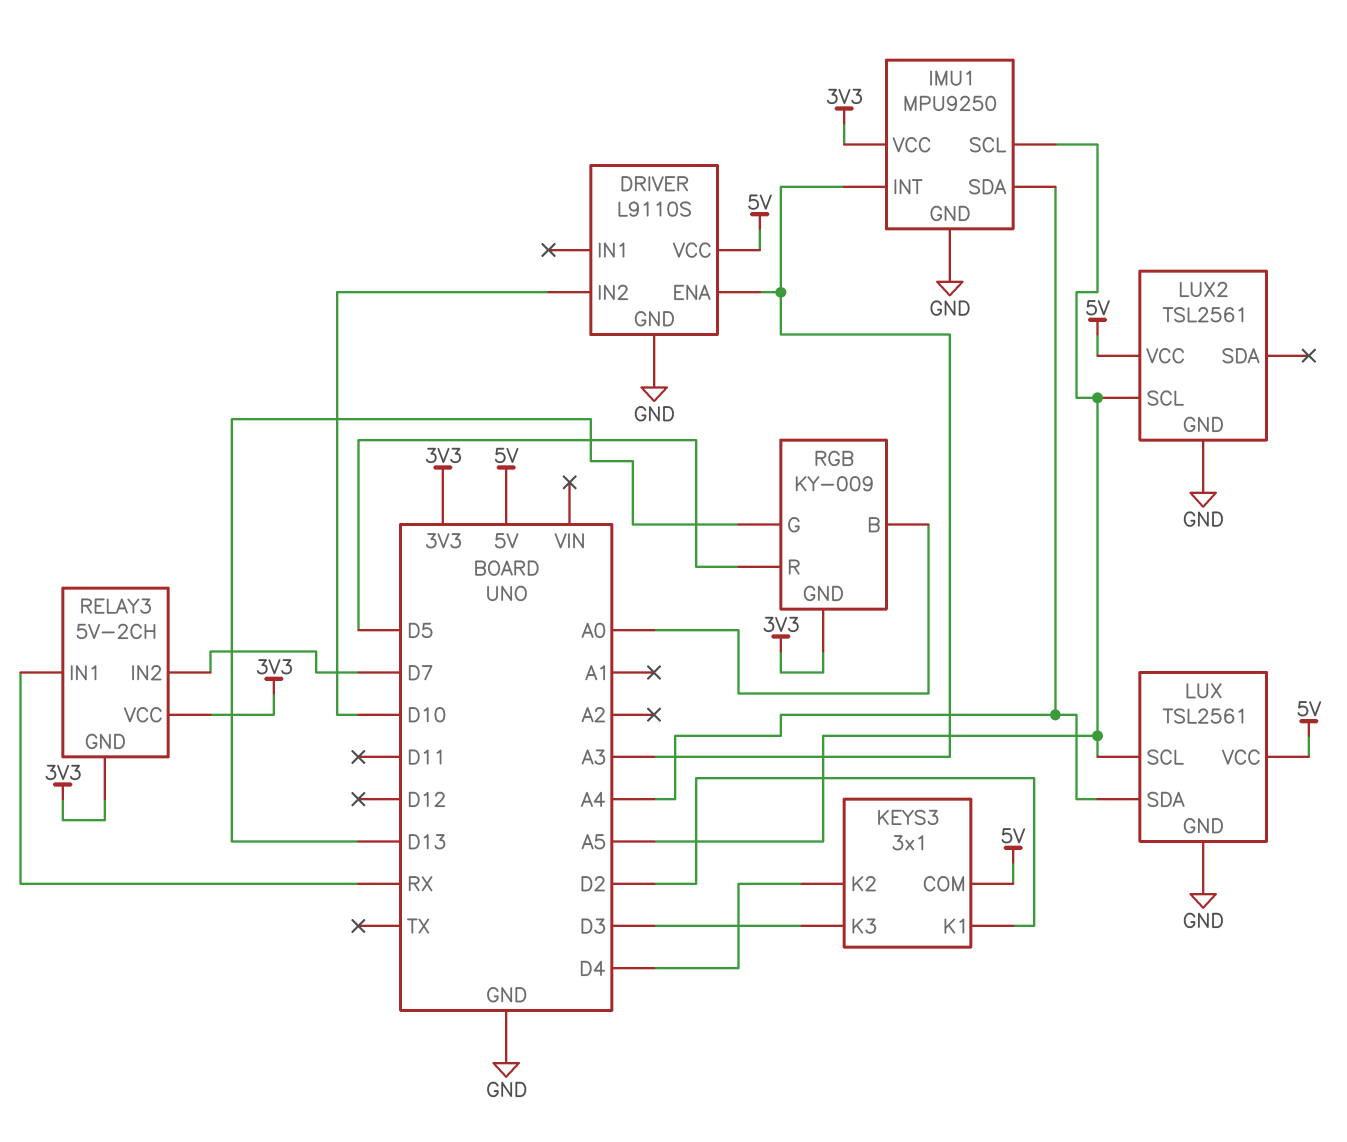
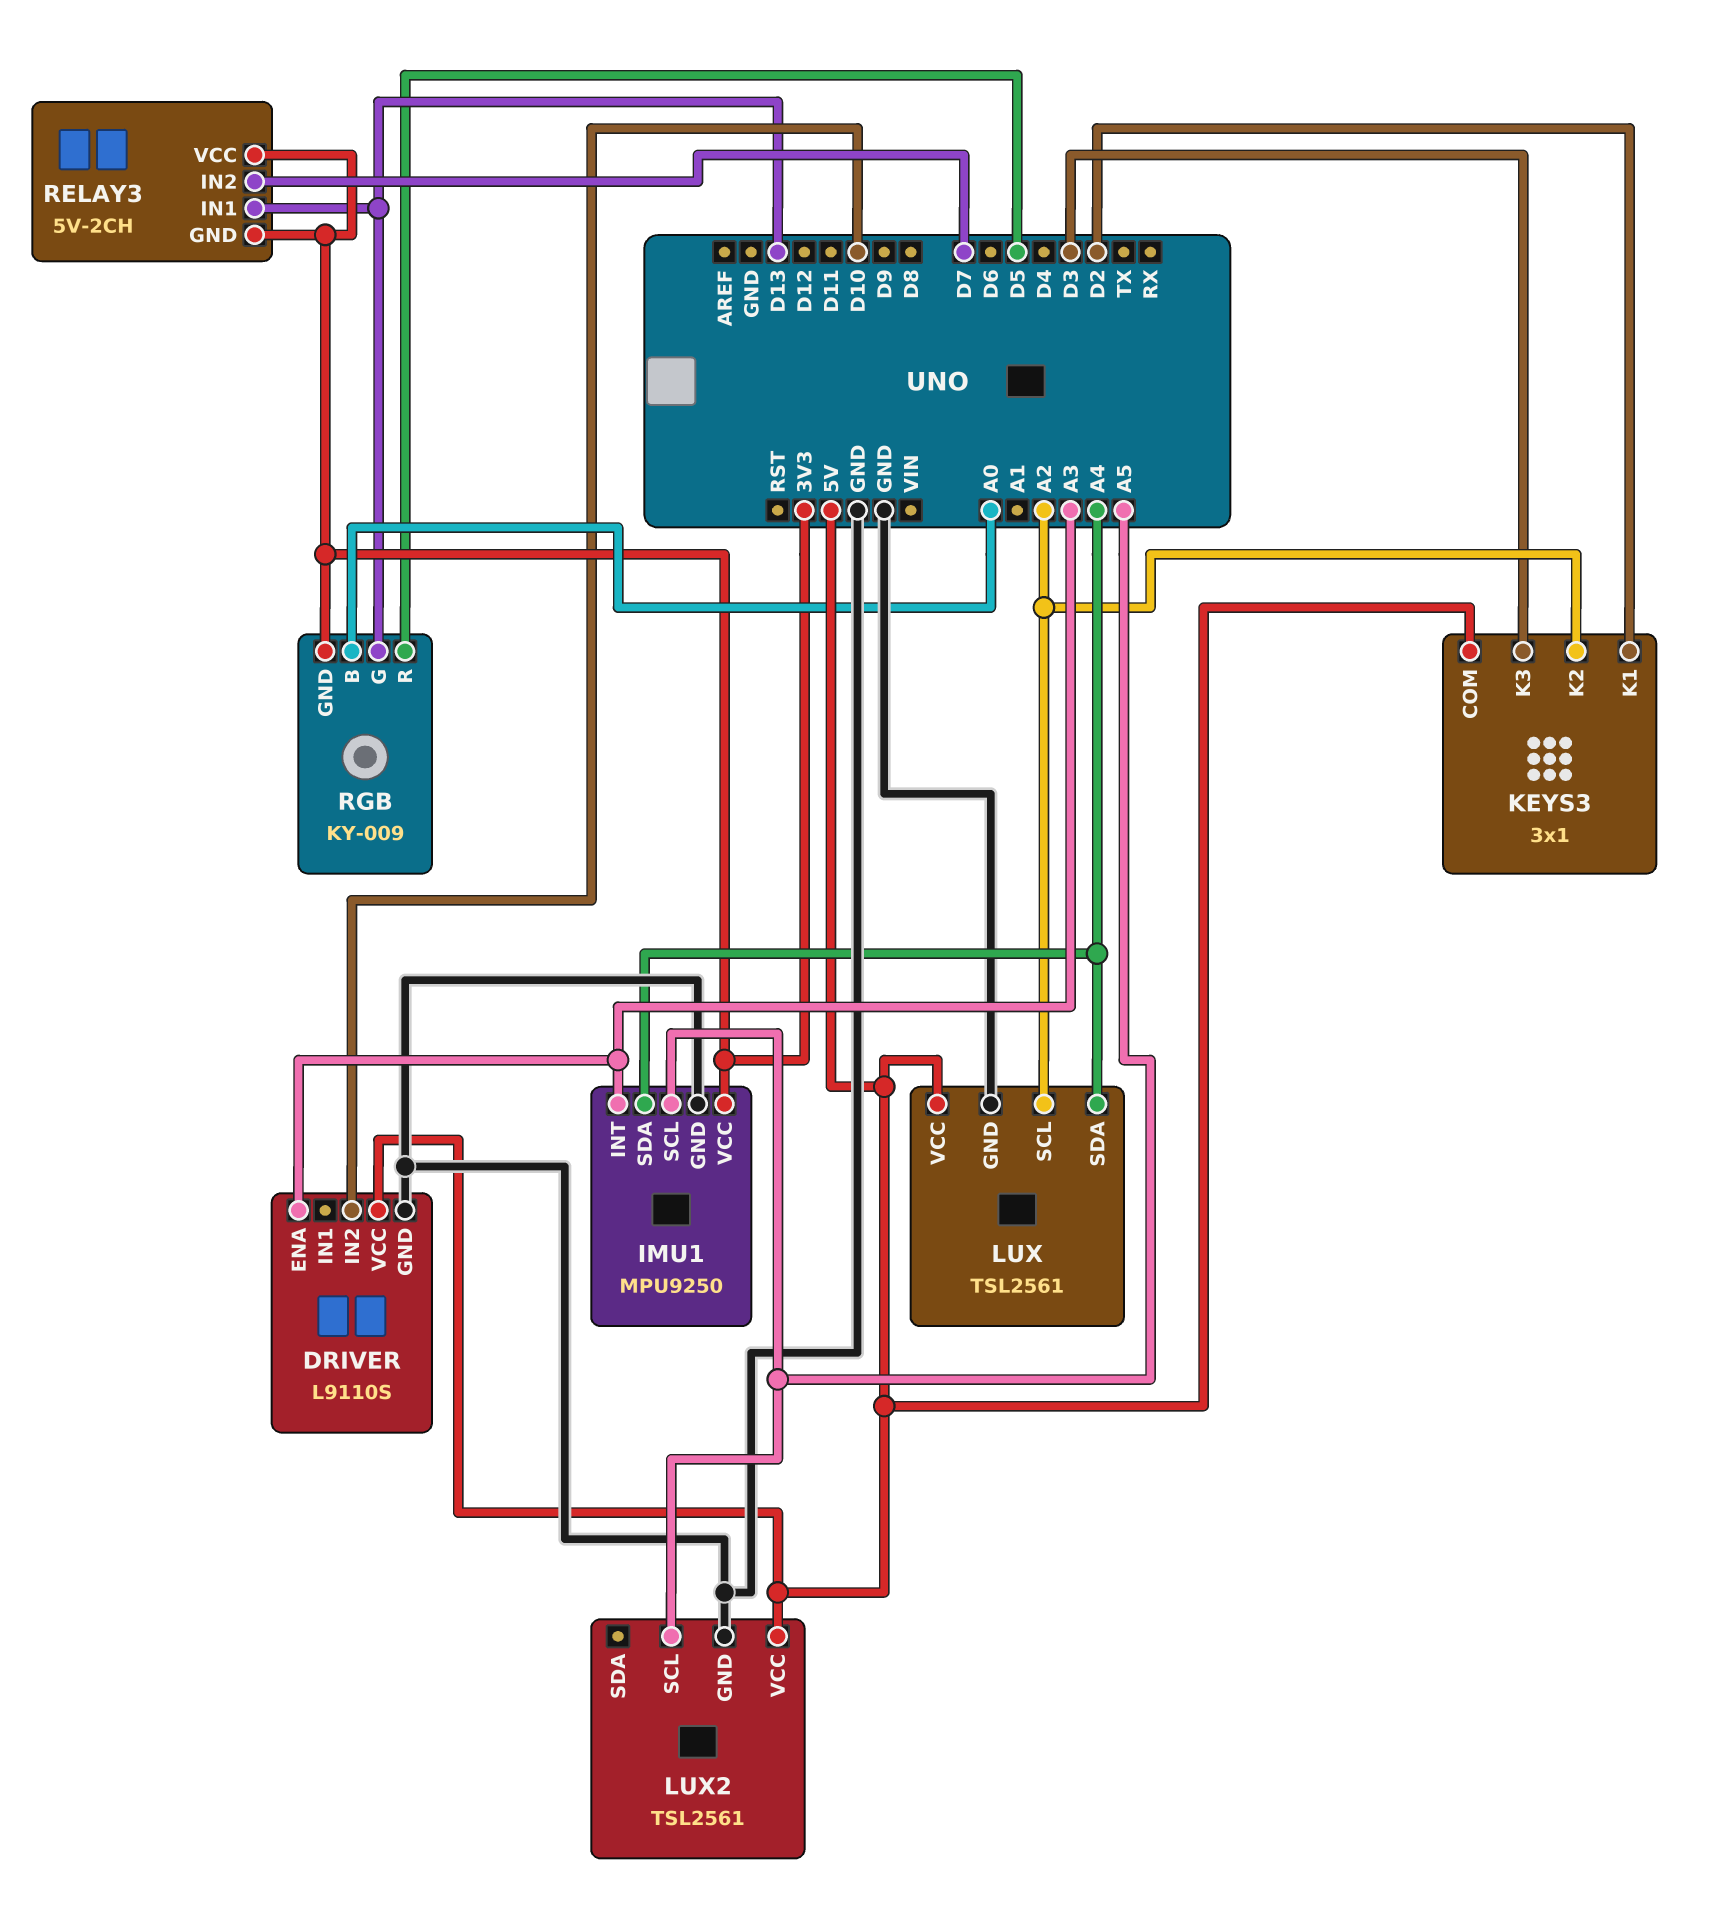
KEYS3 pin K2: D4 -> A2
LUX pin SCL: A5 -> A2
RELAY3 pin IN1: RX -> D13

